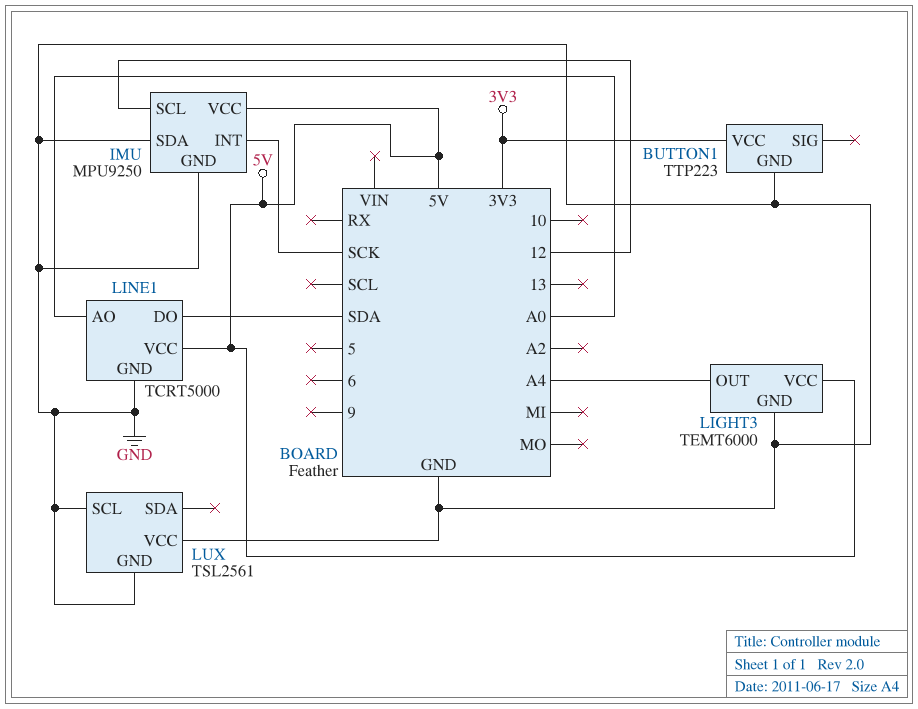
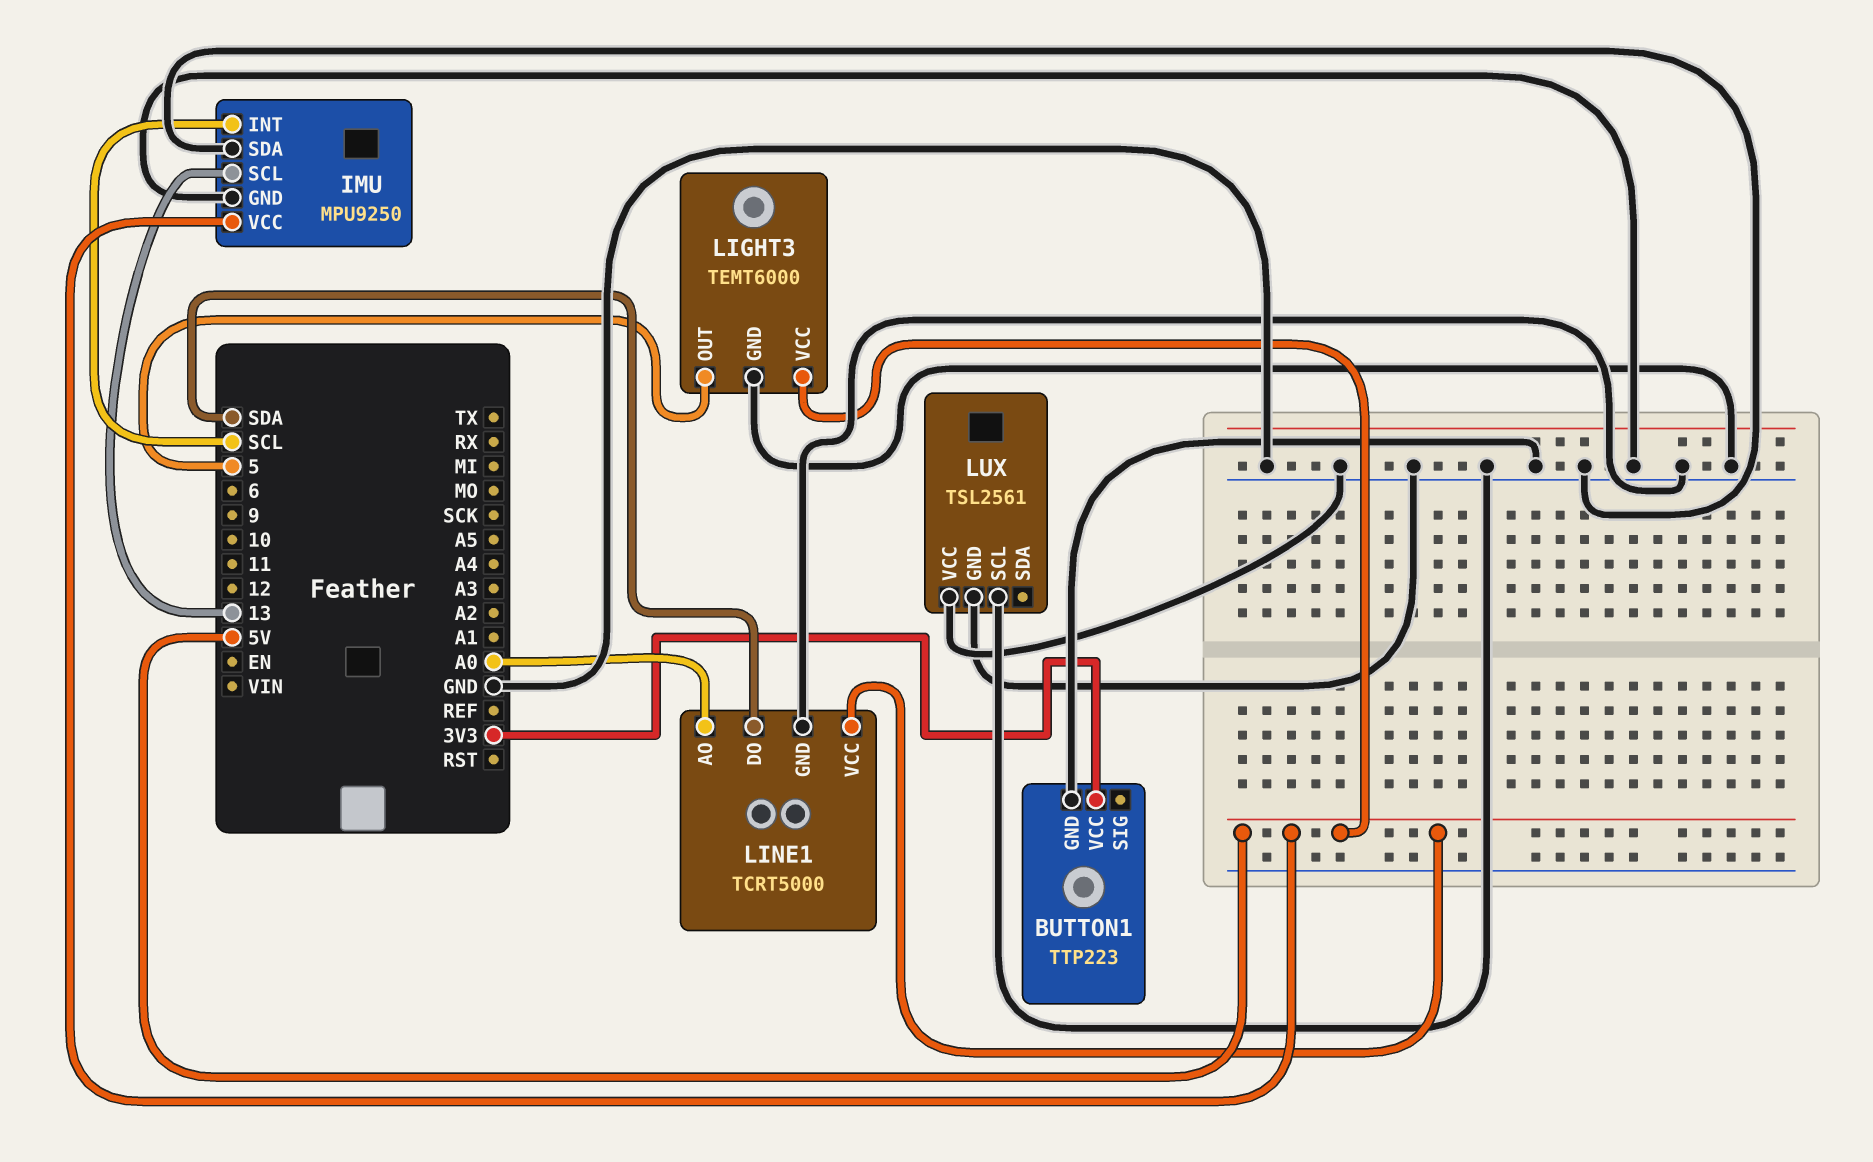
IMU pin INT: SCK -> SCL
IMU pin SCL: 12 -> 13
LIGHT3 pin OUT: A4 -> 5

